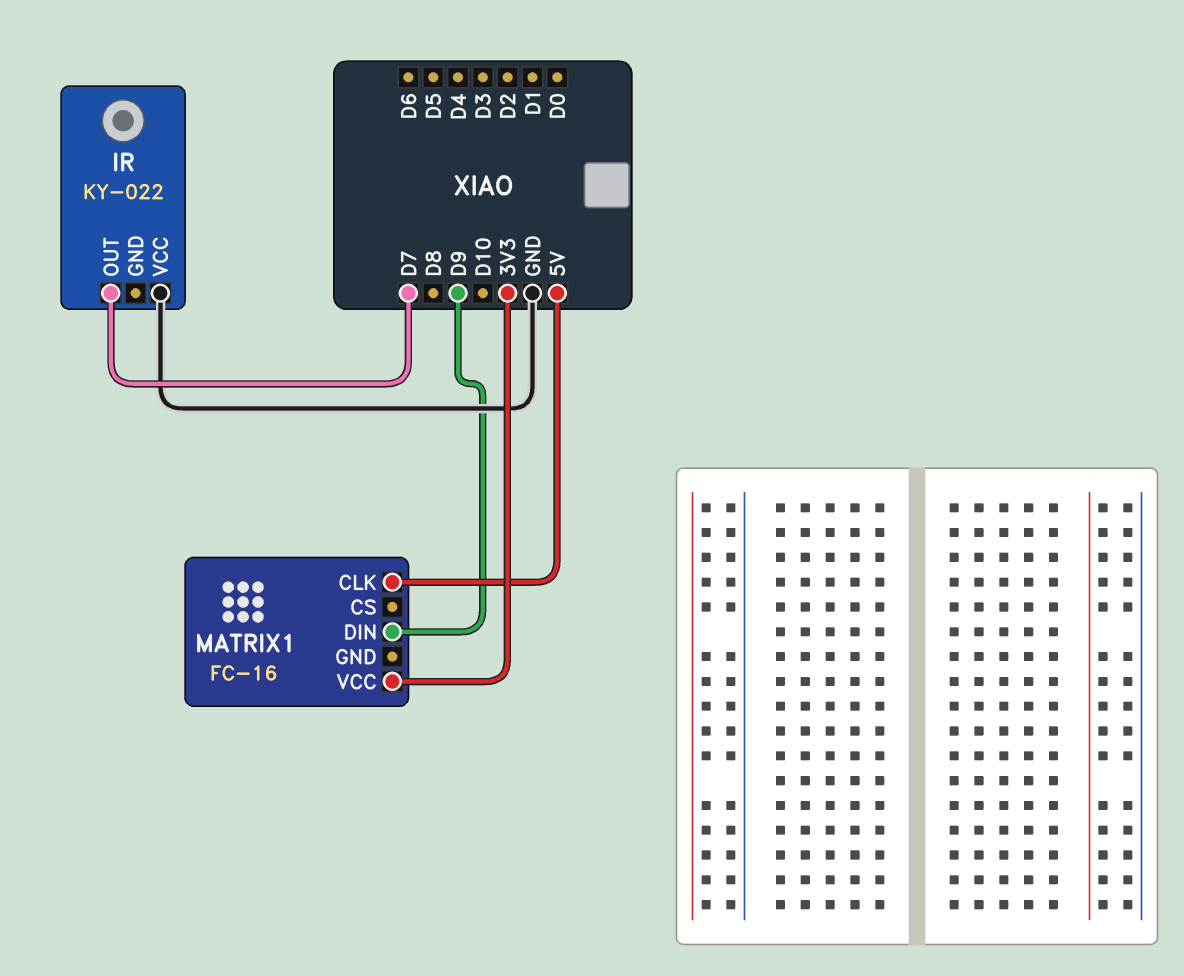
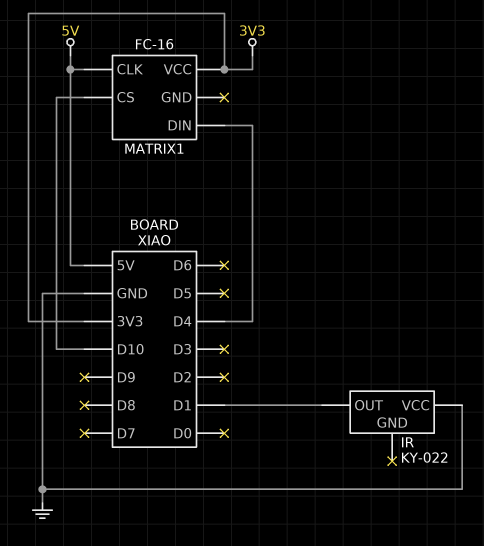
IR pin OUT: D7 -> D1
MATRIX1 pin CS: none -> D10
MATRIX1 pin DIN: D9 -> D4

